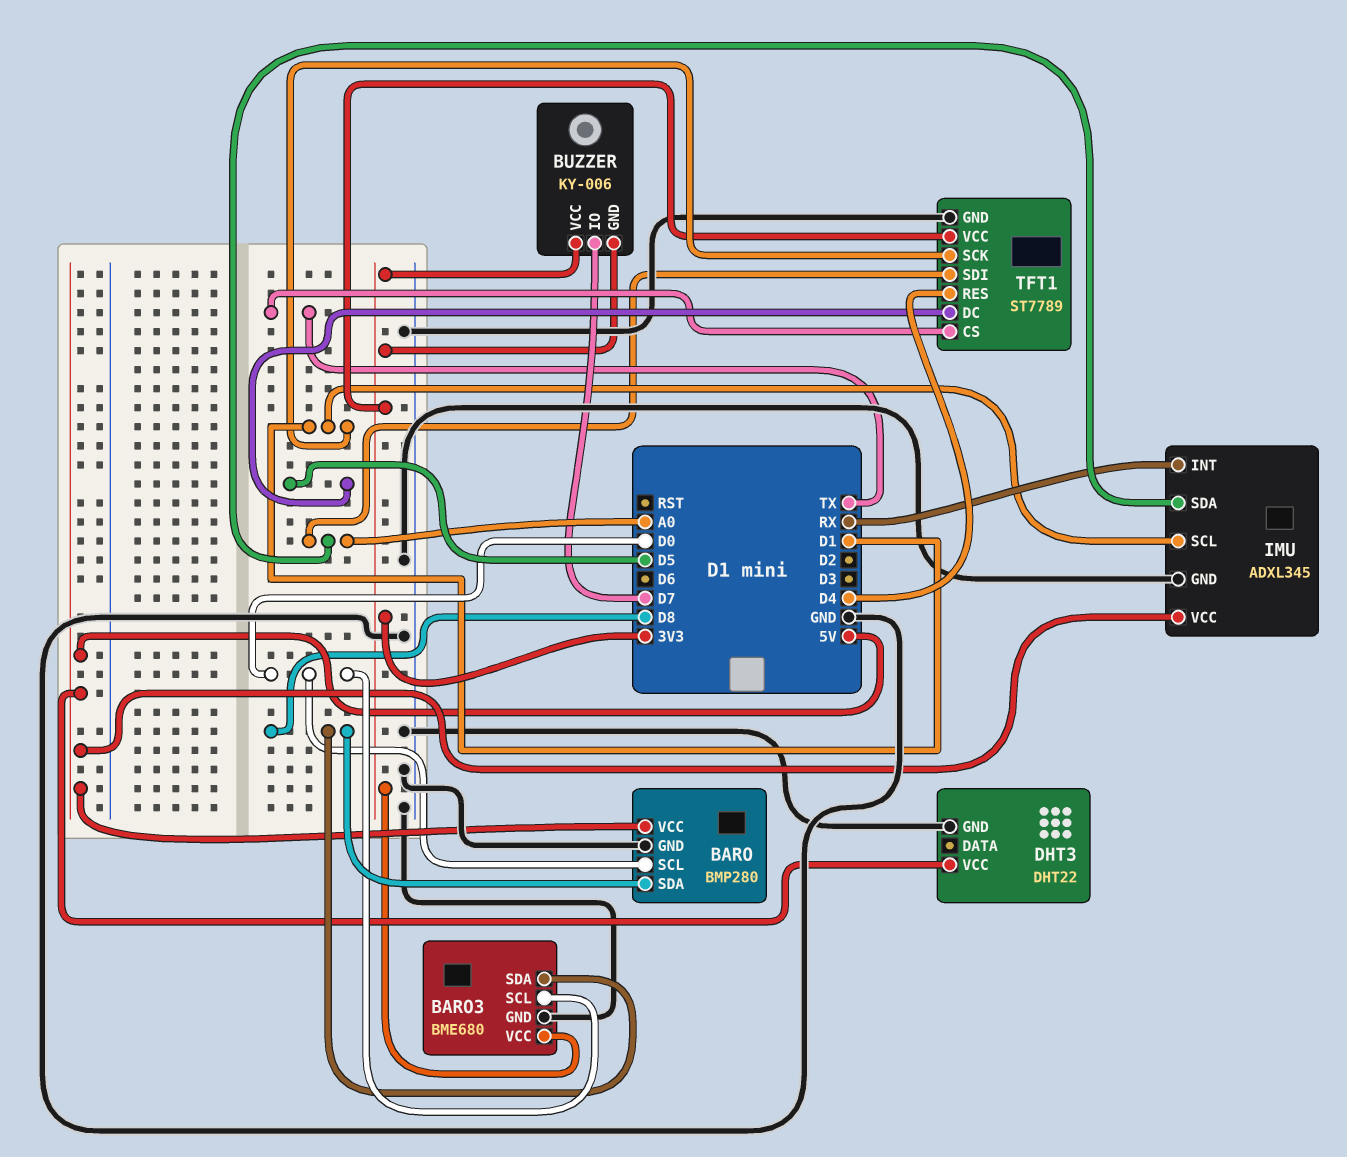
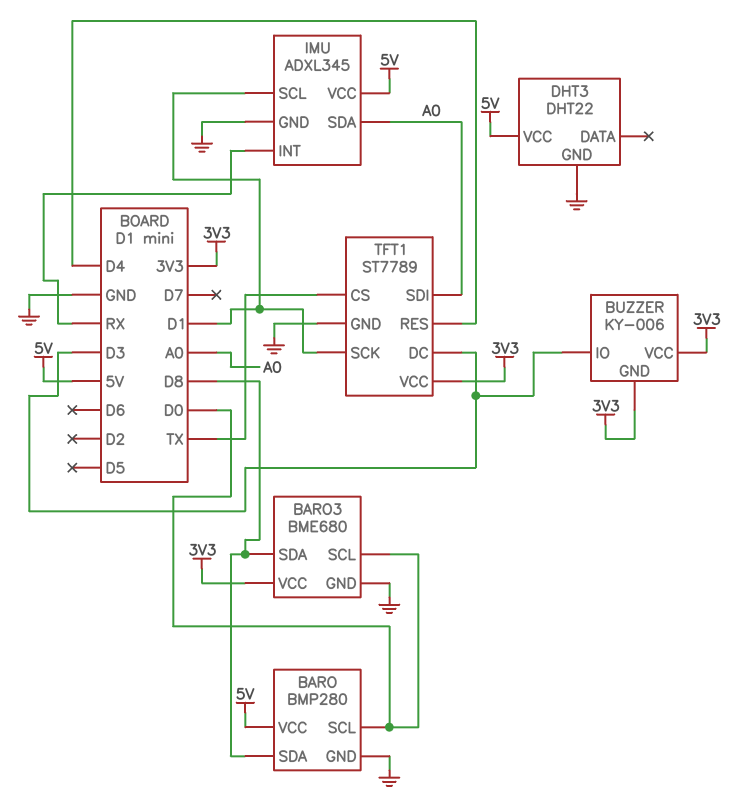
BUZZER pin IO: D7 -> D3
TFT1 pin DC: D5 -> D3

